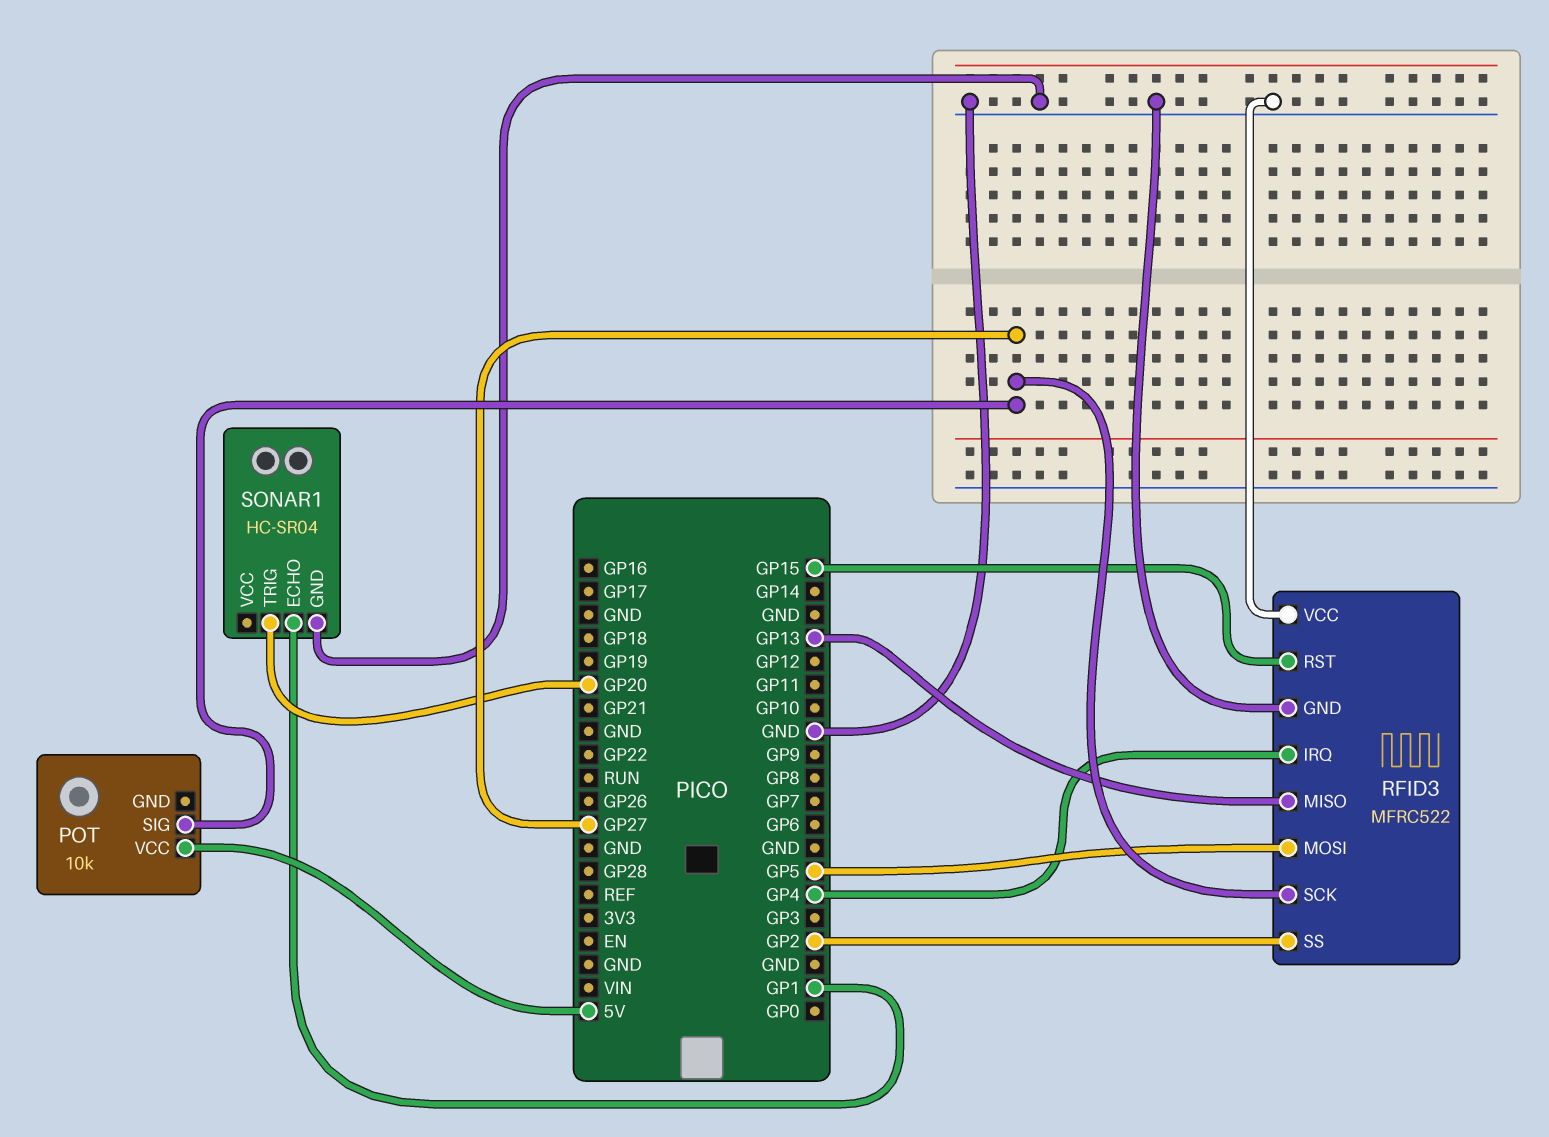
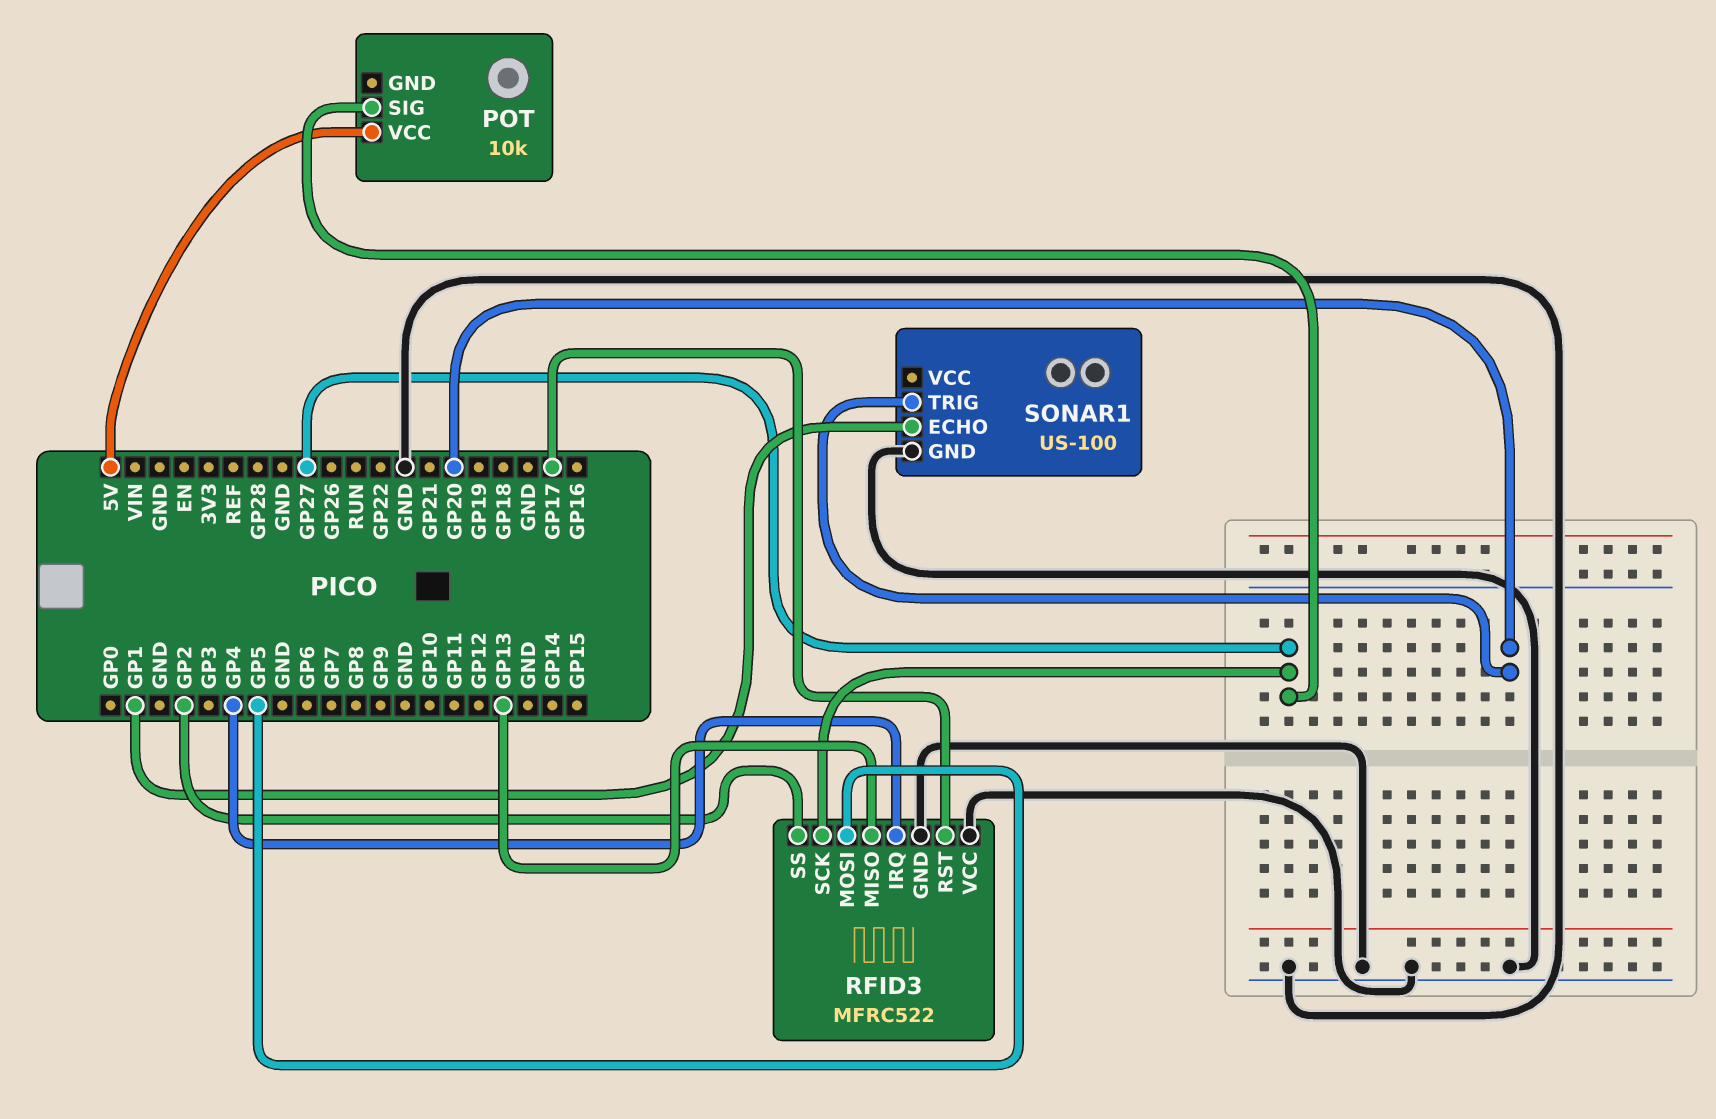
RFID3 pin RST: GP15 -> GP17
SONAR1: HC-SR04 -> US-100

